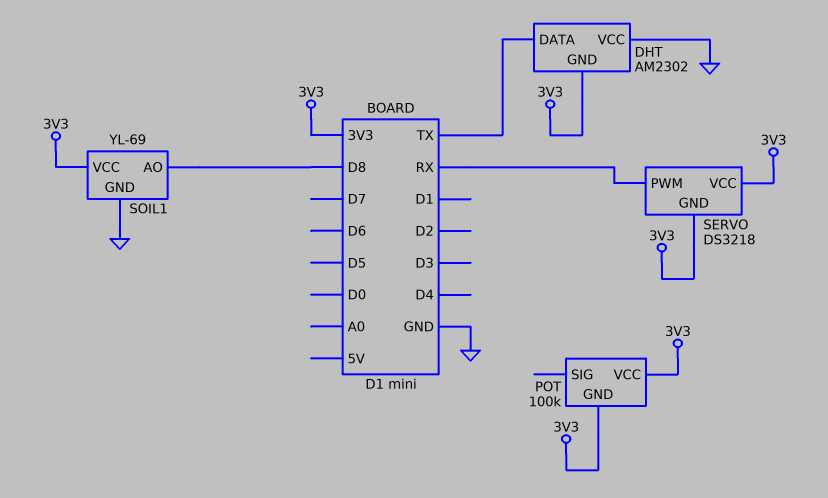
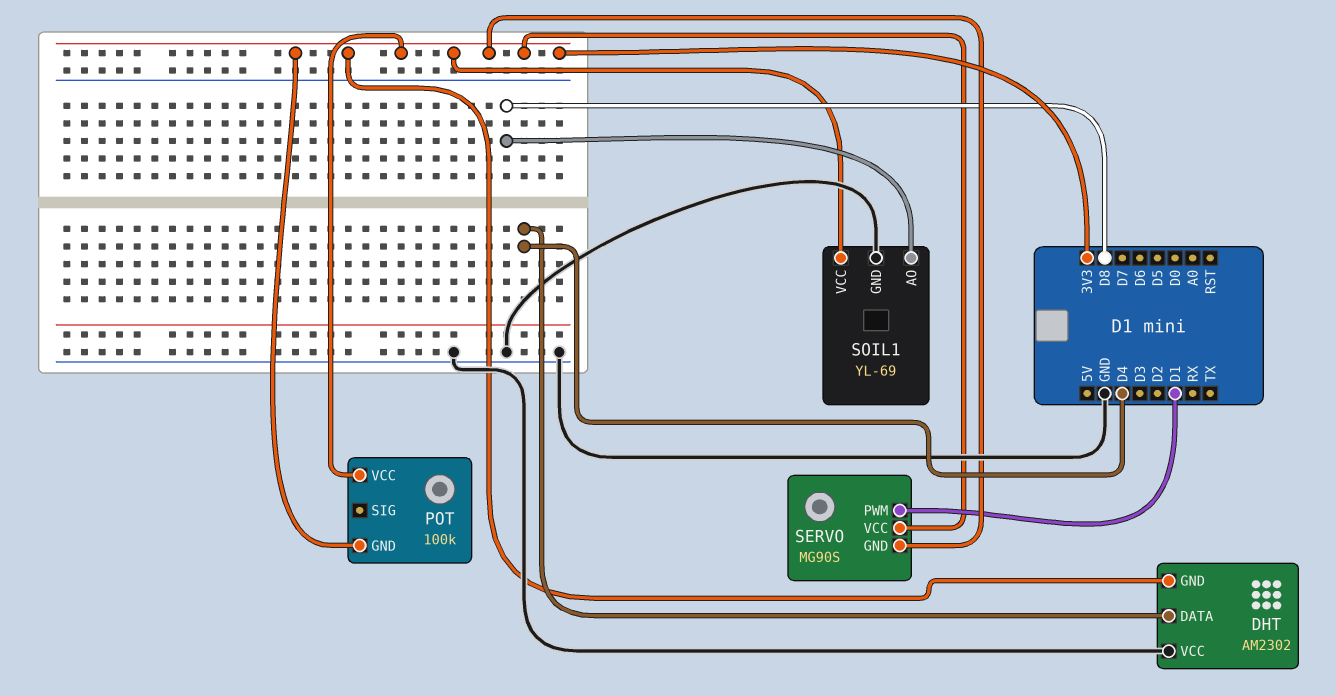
DHT pin DATA: TX -> D4
SERVO: DS3218 -> MG90S
SERVO pin PWM: RX -> D1

